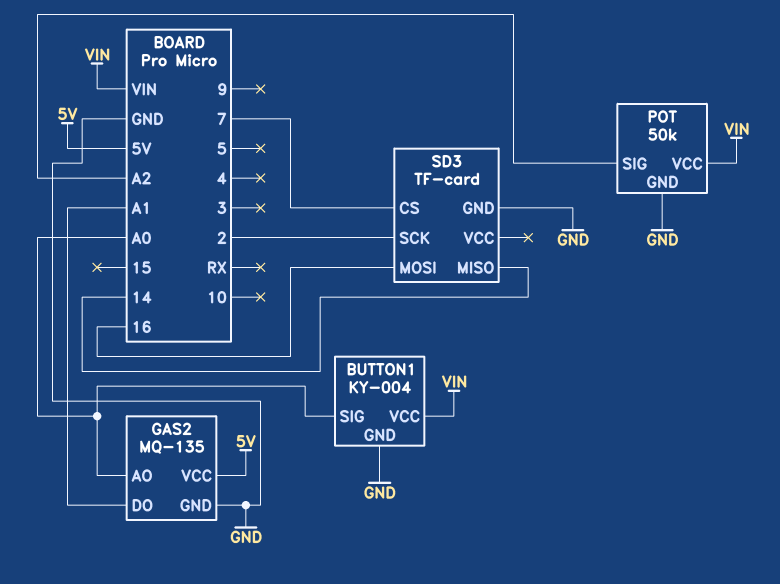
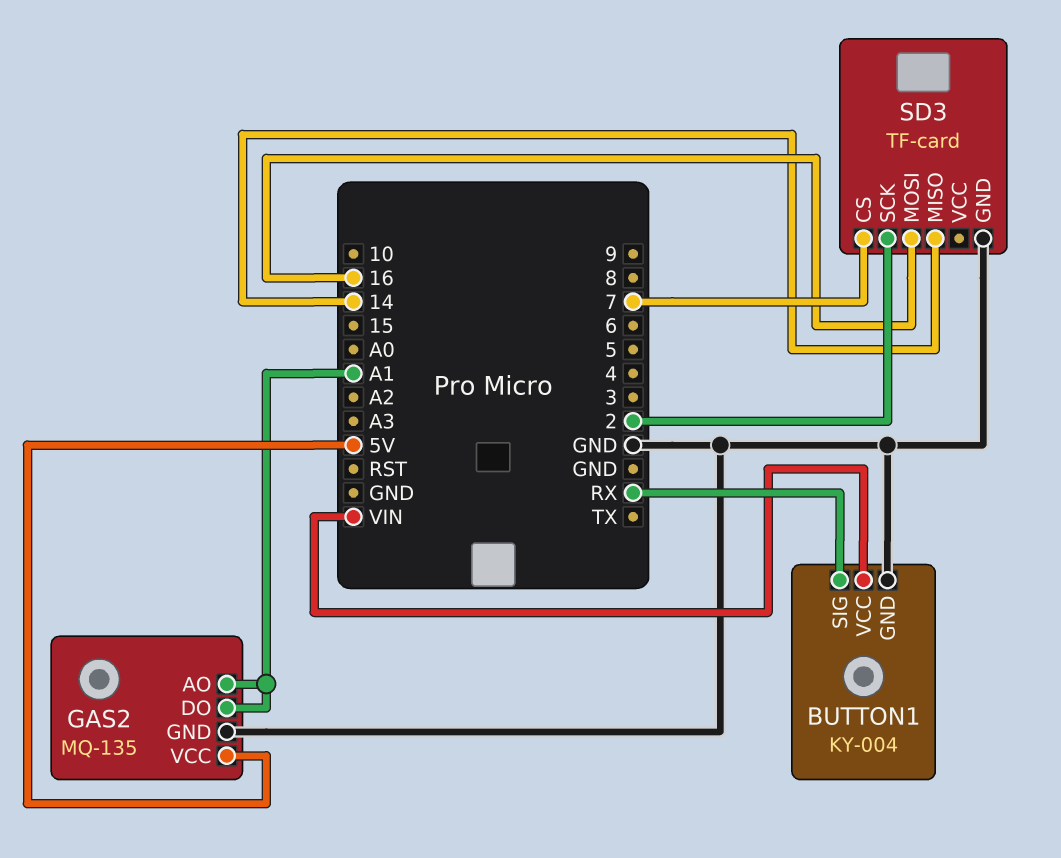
BUTTON1 pin SIG: A0 -> RX
GAS2 pin AO: A0 -> A1
POT: 50k -> none
POT pin GND: GND -> none
POT pin SIG: A2 -> none
POT pin VCC: VIN -> none

